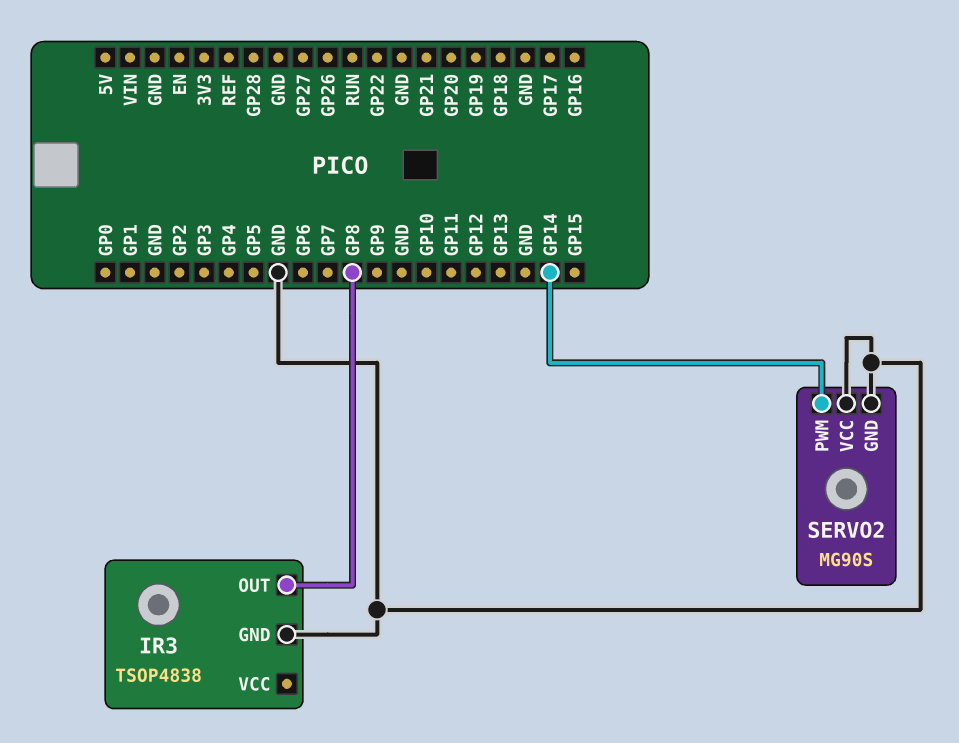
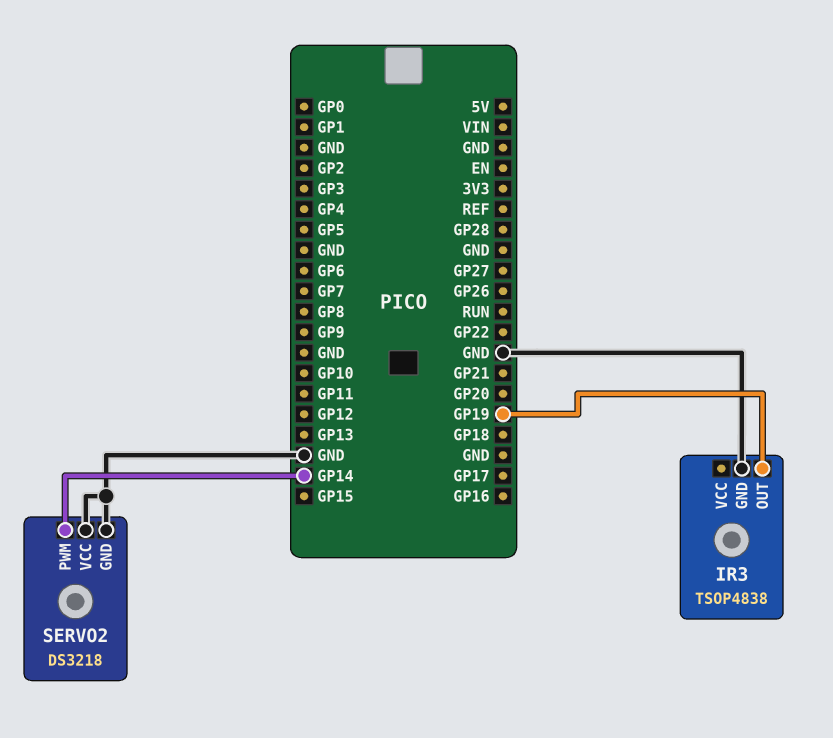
IR3 pin OUT: GP8 -> GP19
SERVO2: MG90S -> DS3218

